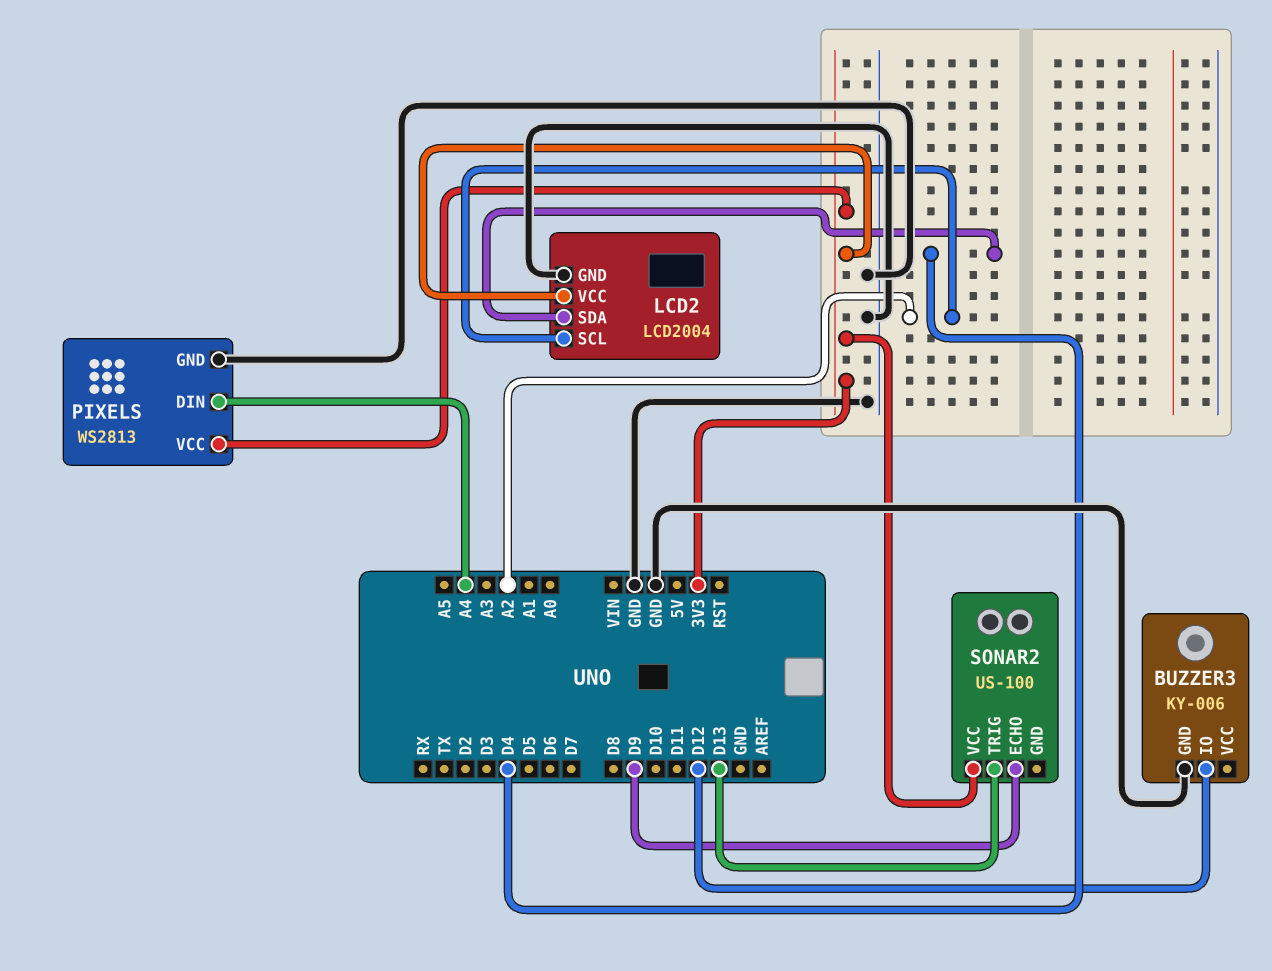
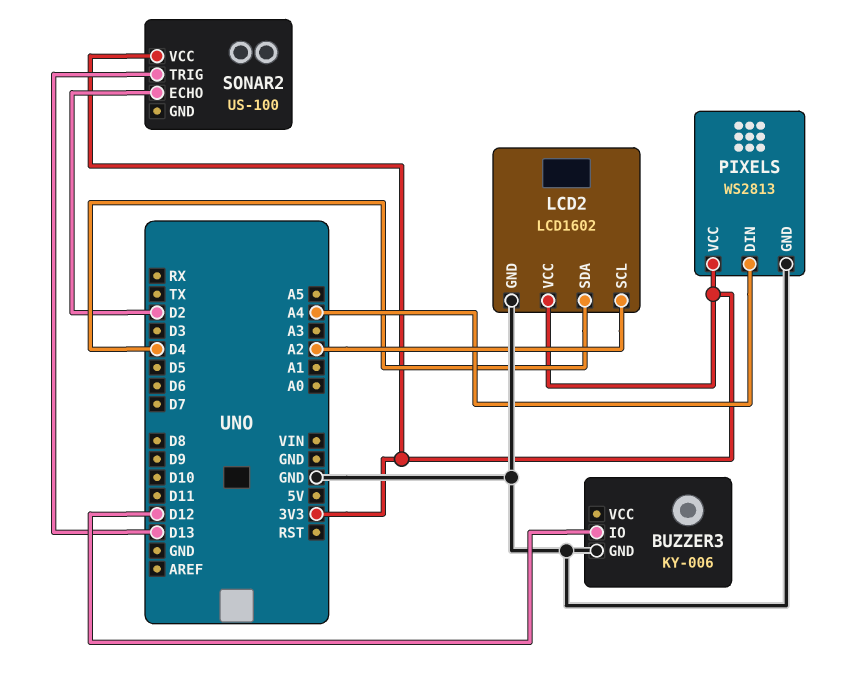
LCD2: LCD2004 -> LCD1602
SONAR2 pin ECHO: D9 -> D2

